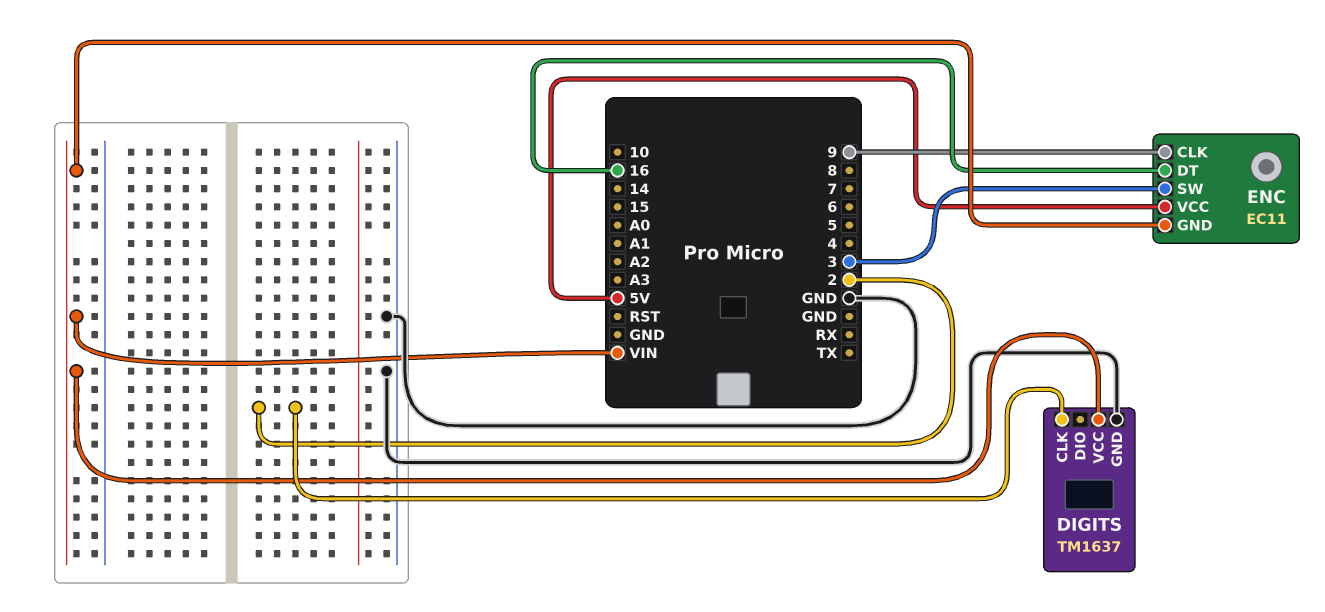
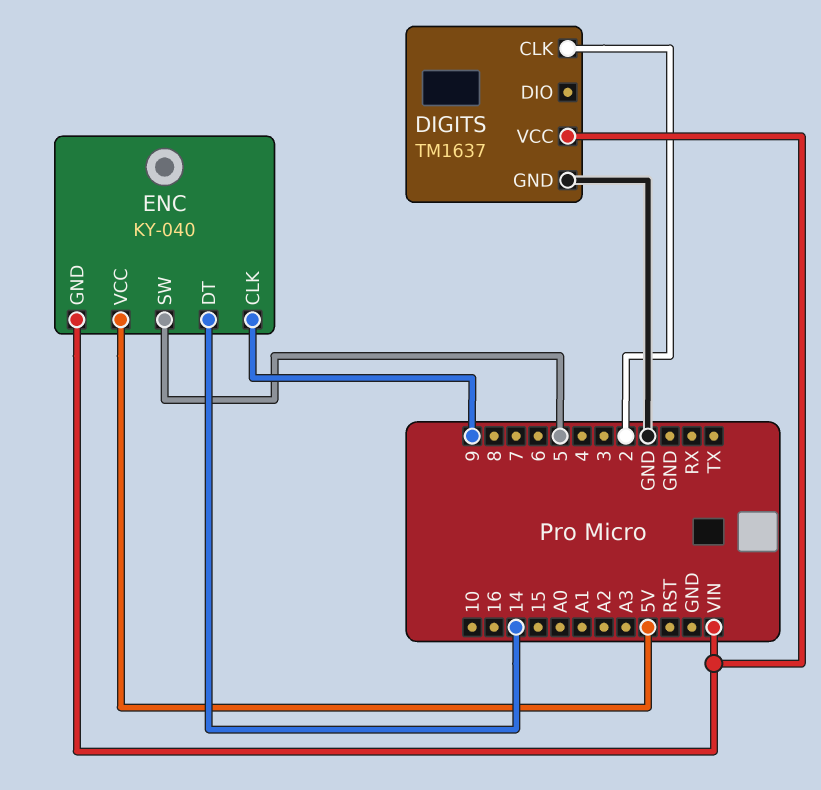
ENC: EC11 -> KY-040
ENC pin DT: 16 -> 14
ENC pin SW: 3 -> 5

